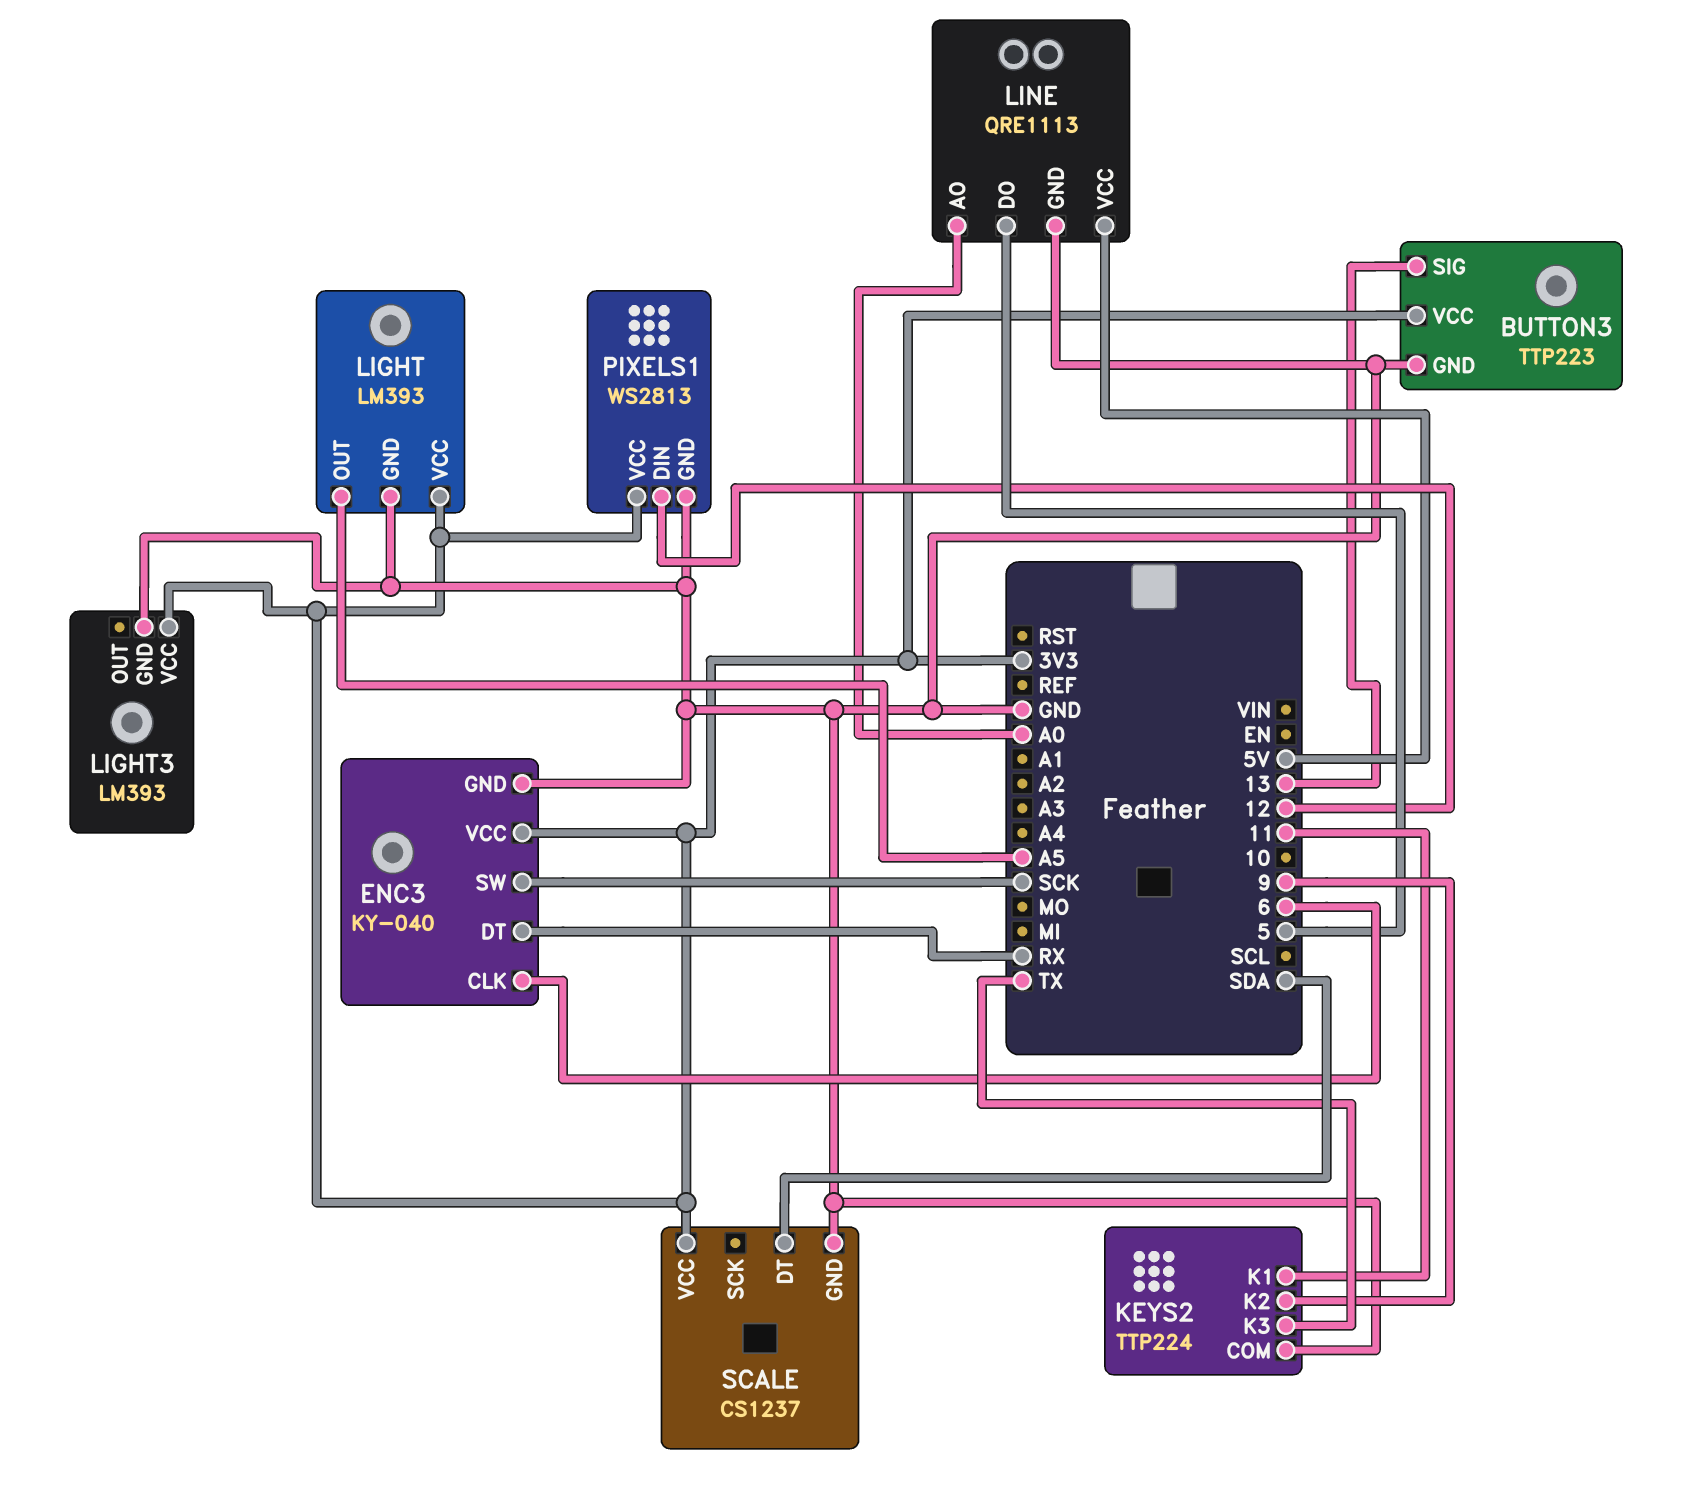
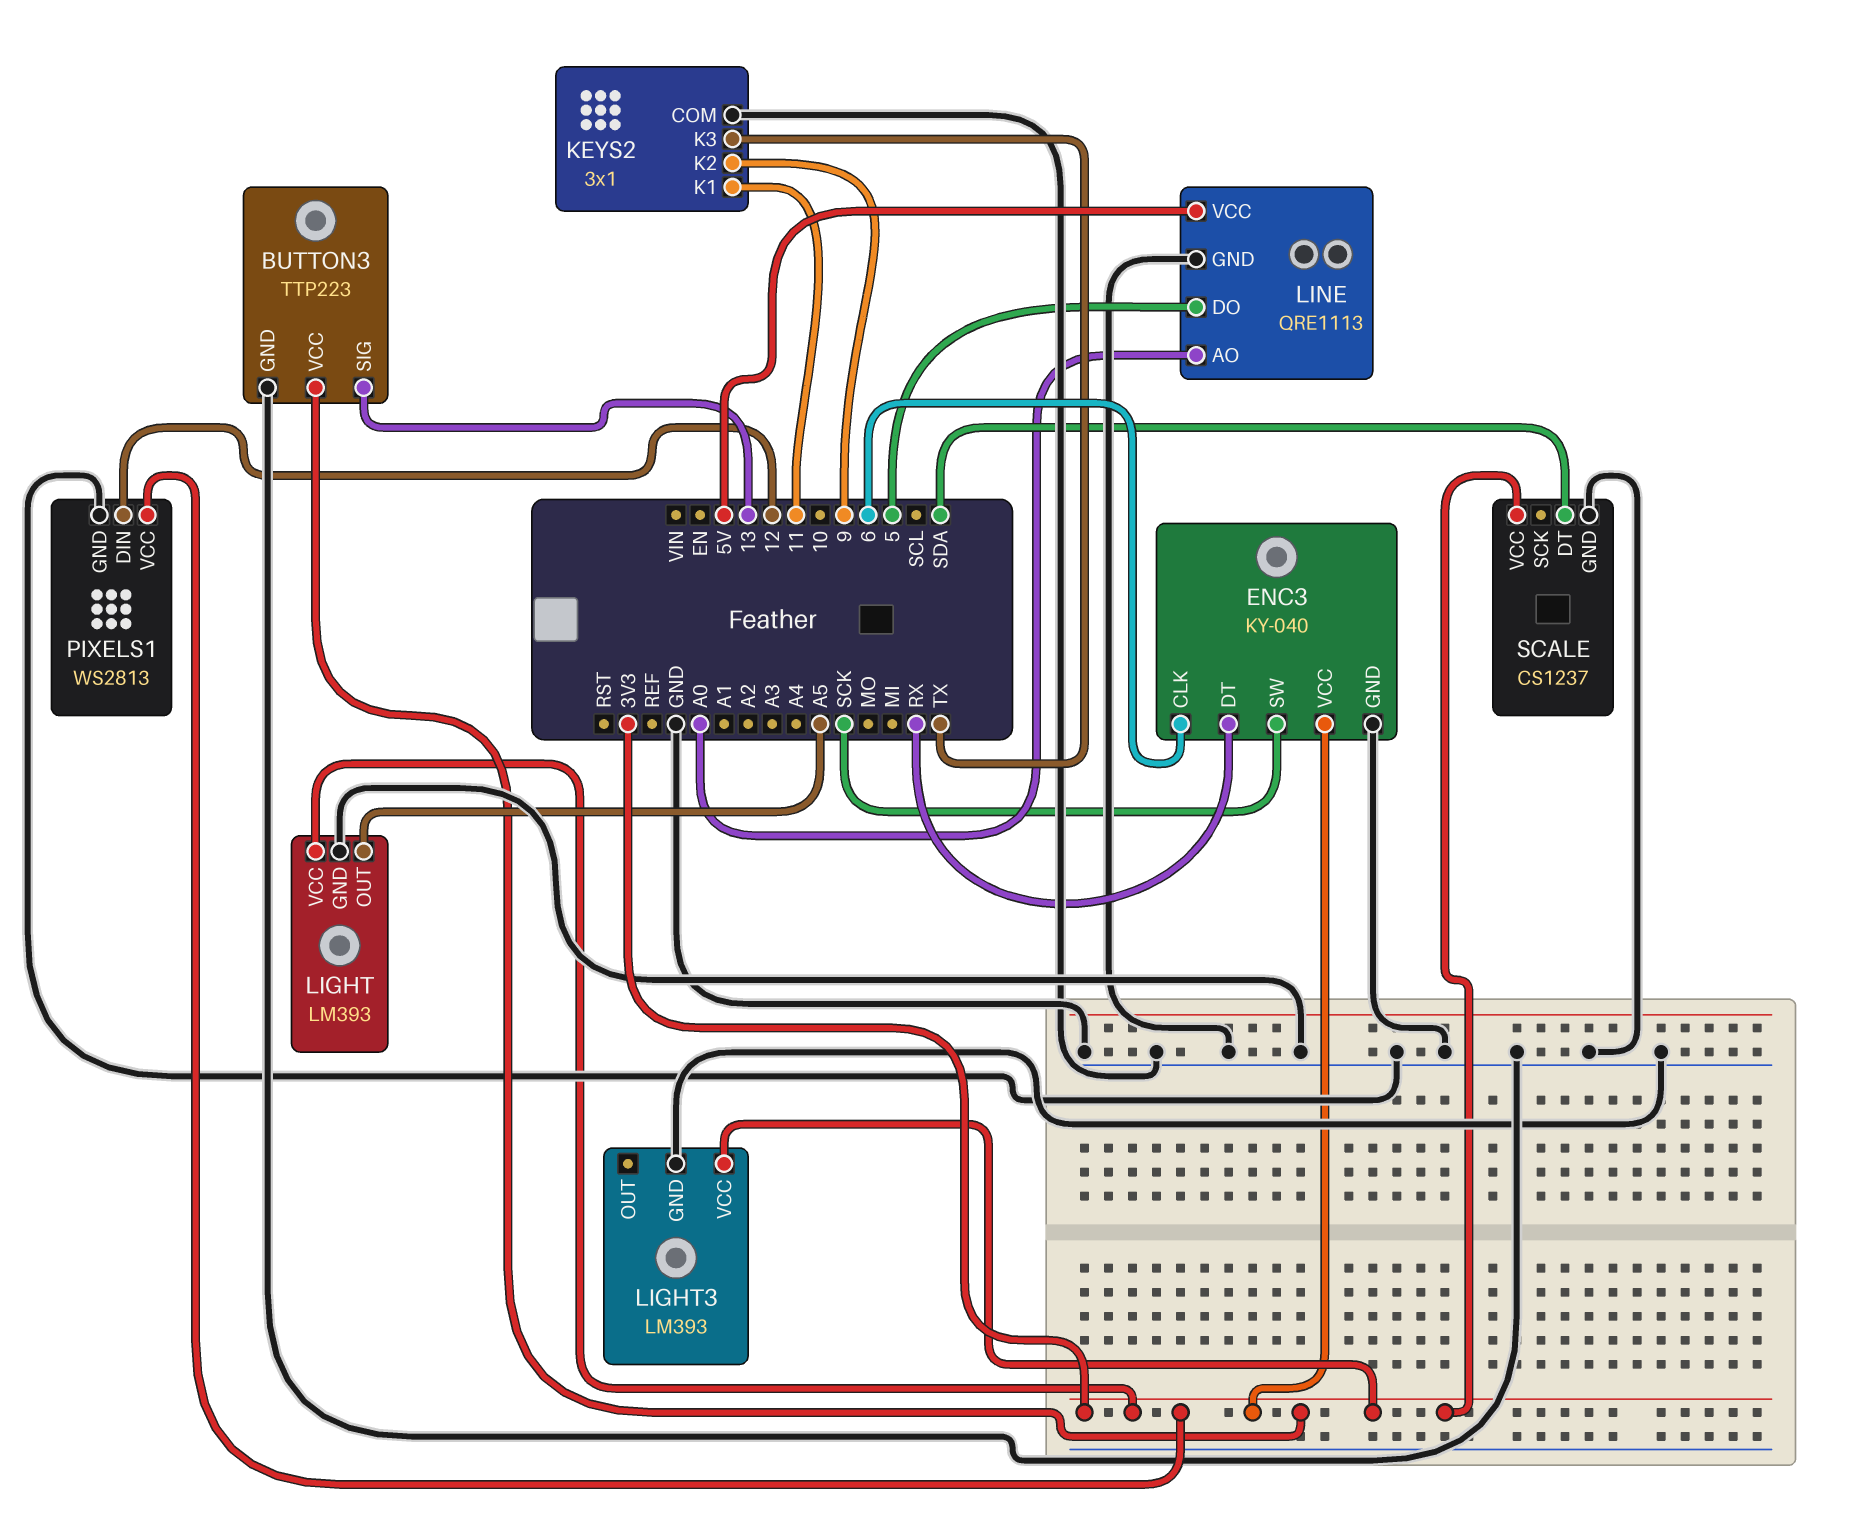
KEYS2: TTP224 -> 3x1

